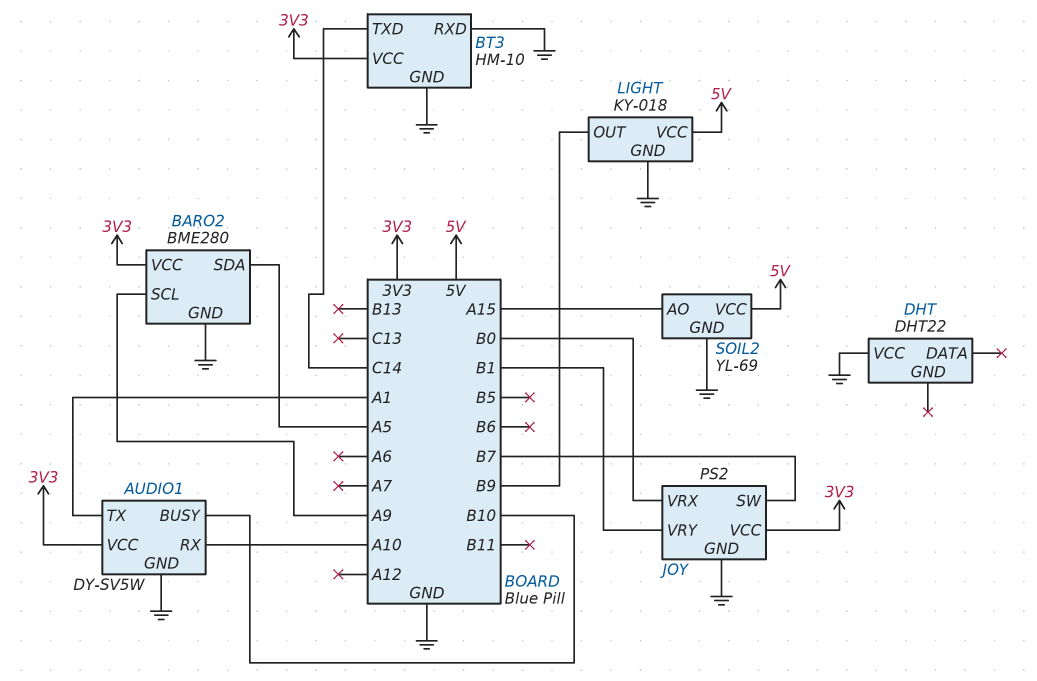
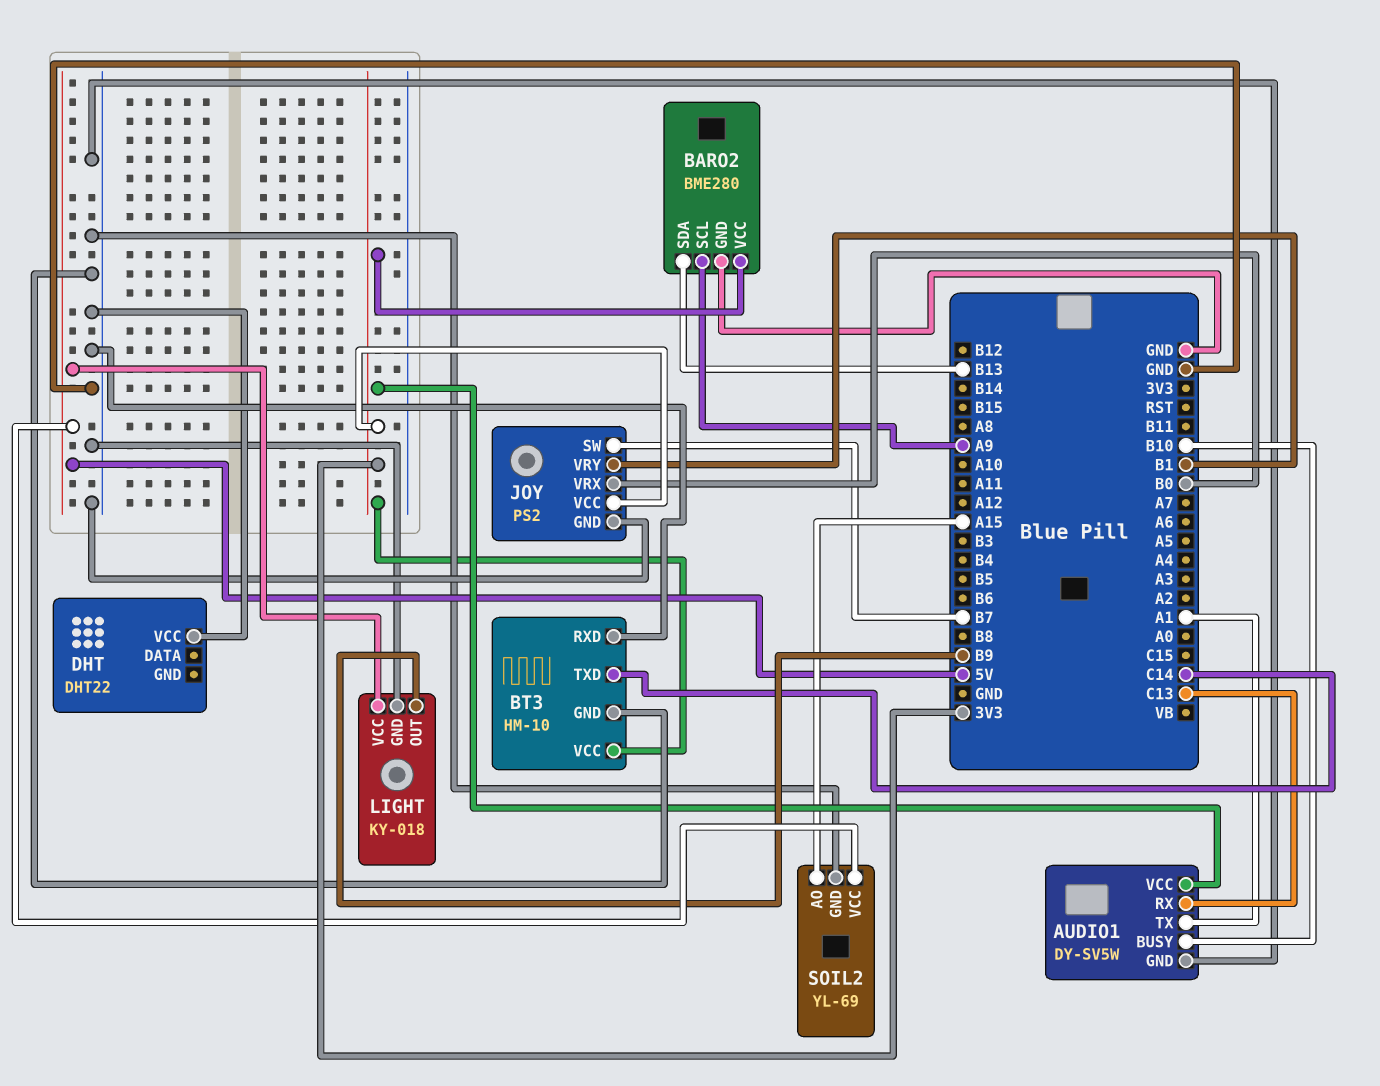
AUDIO1 pin RX: A10 -> C13
BARO2 pin SDA: A5 -> B13

